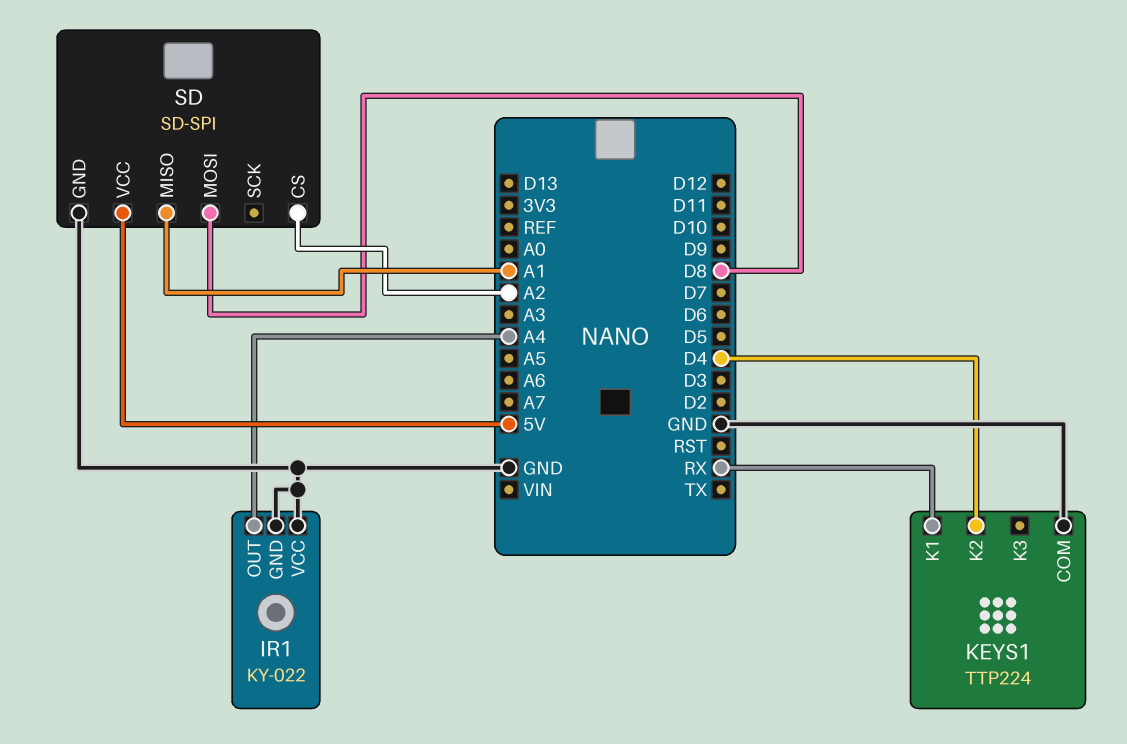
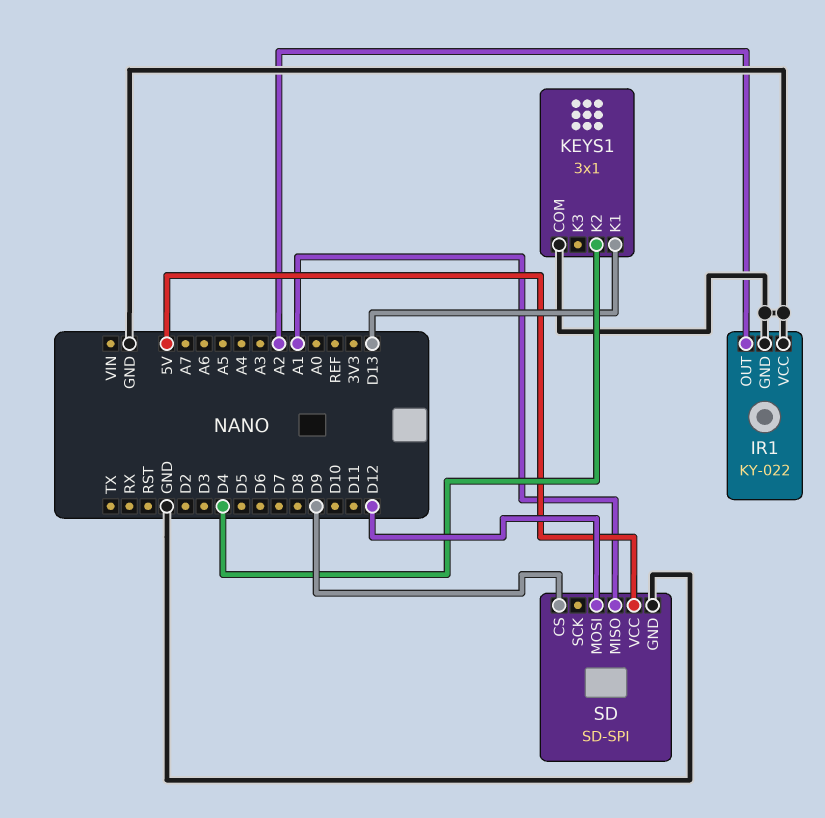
IR1 pin OUT: A4 -> A2
KEYS1: TTP224 -> 3x1
KEYS1 pin K1: RX -> D13
SD pin CS: A2 -> D9
SD pin MOSI: D8 -> D12

